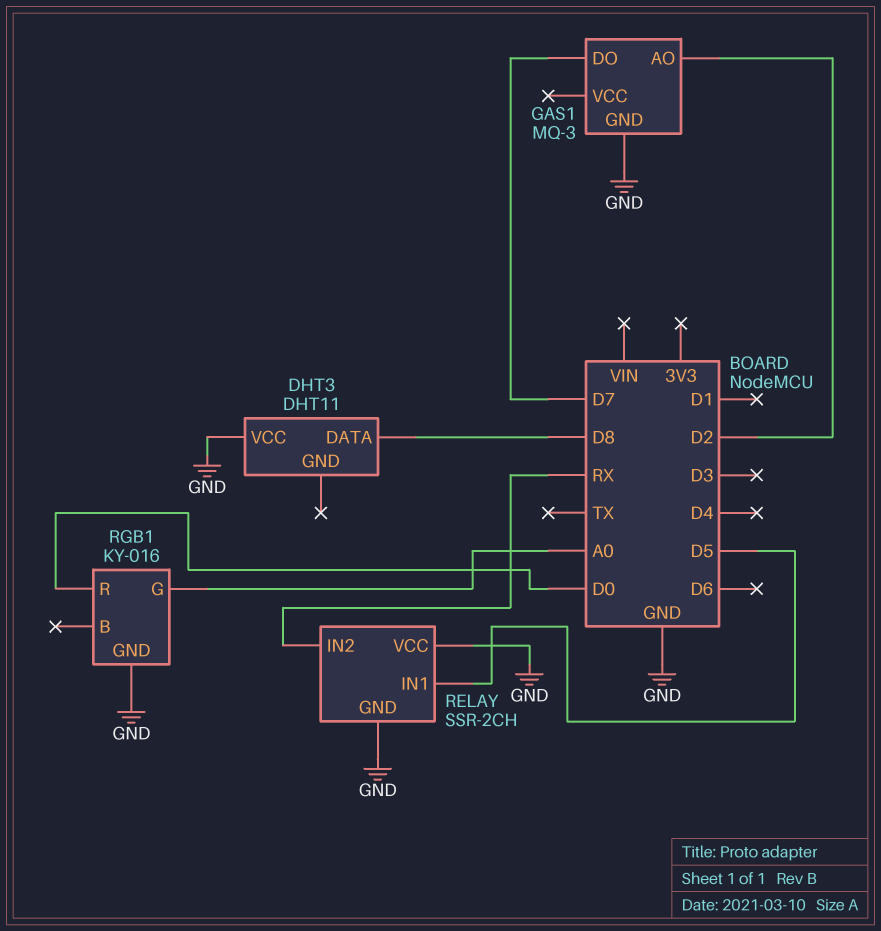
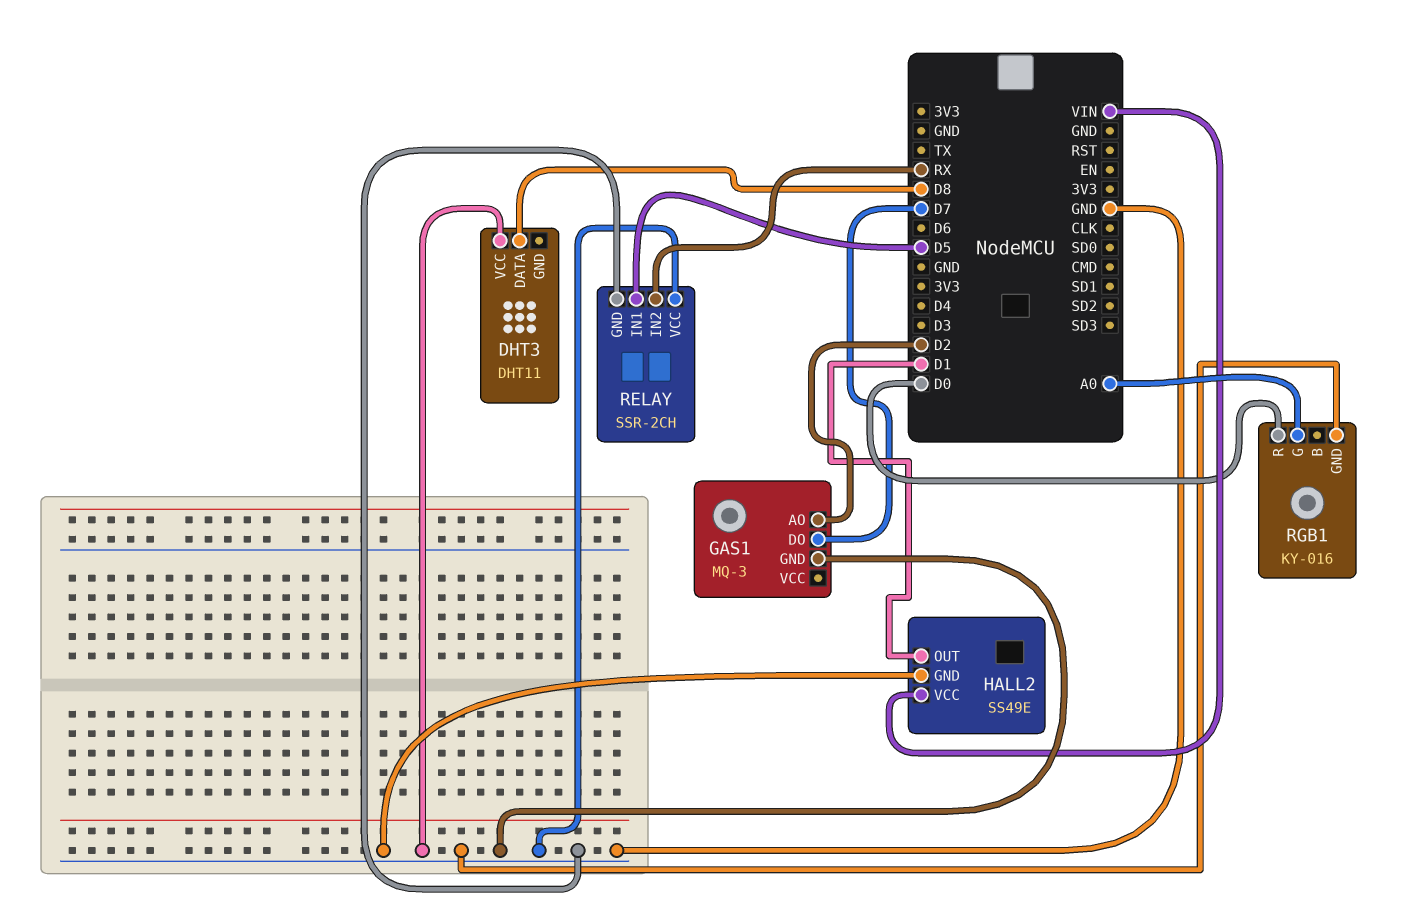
HALL2: none -> SS49E
HALL2 pin GND: none -> GND
HALL2 pin OUT: none -> D1
HALL2 pin VCC: none -> VIN

